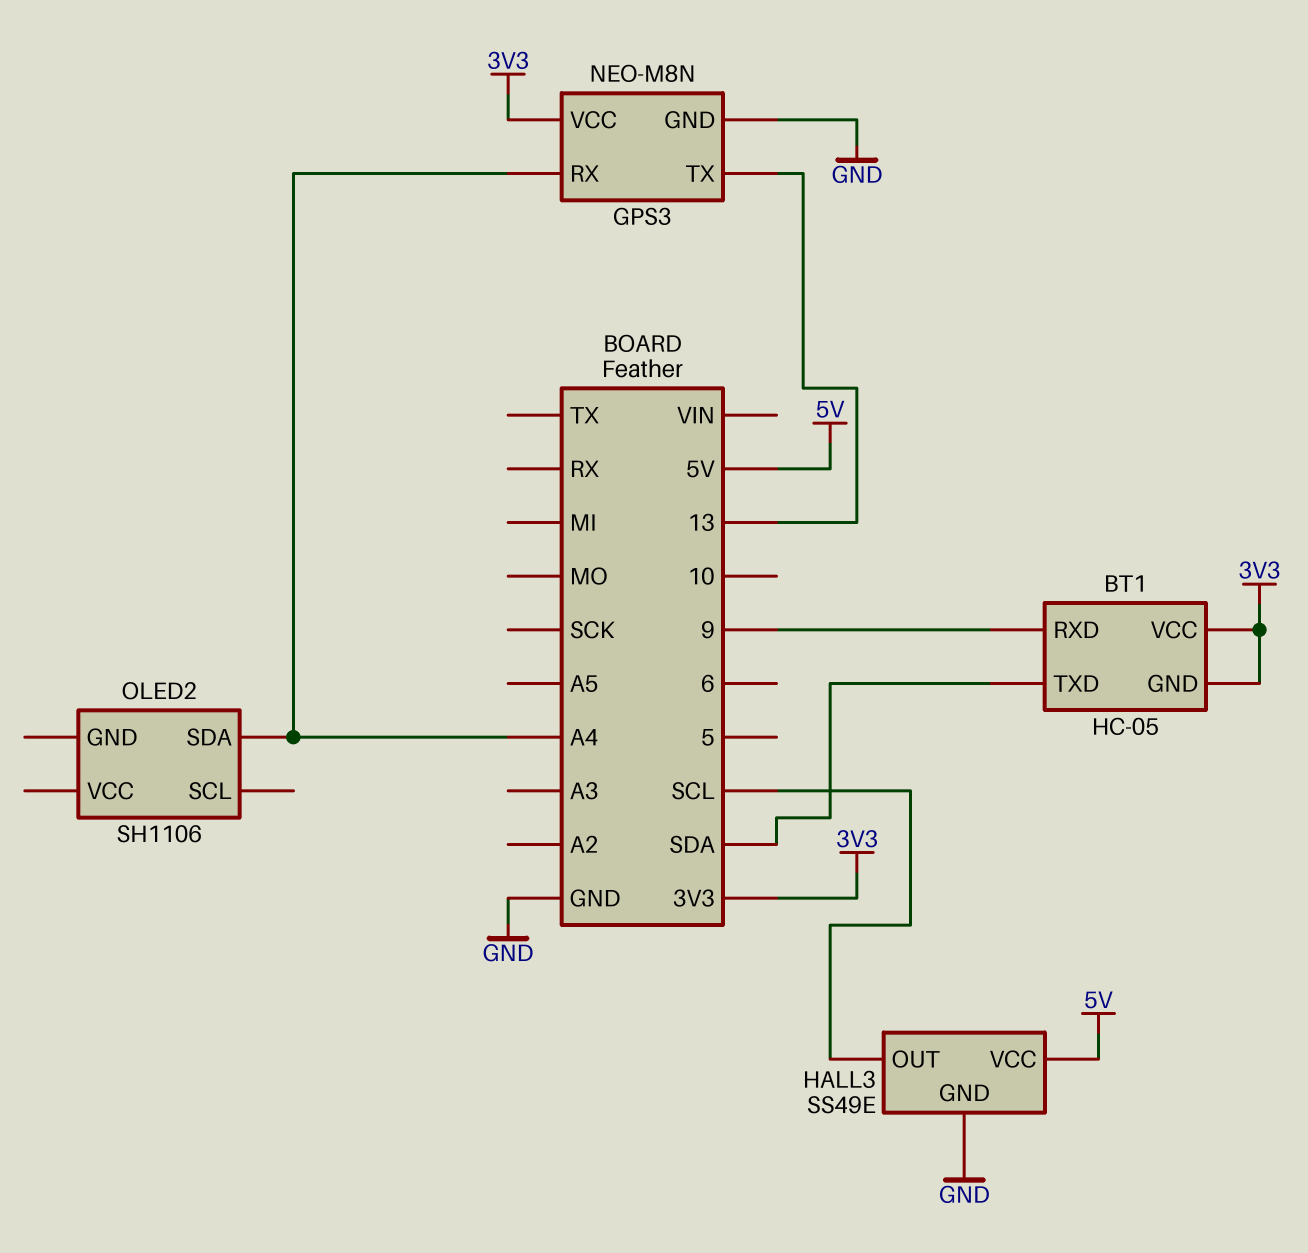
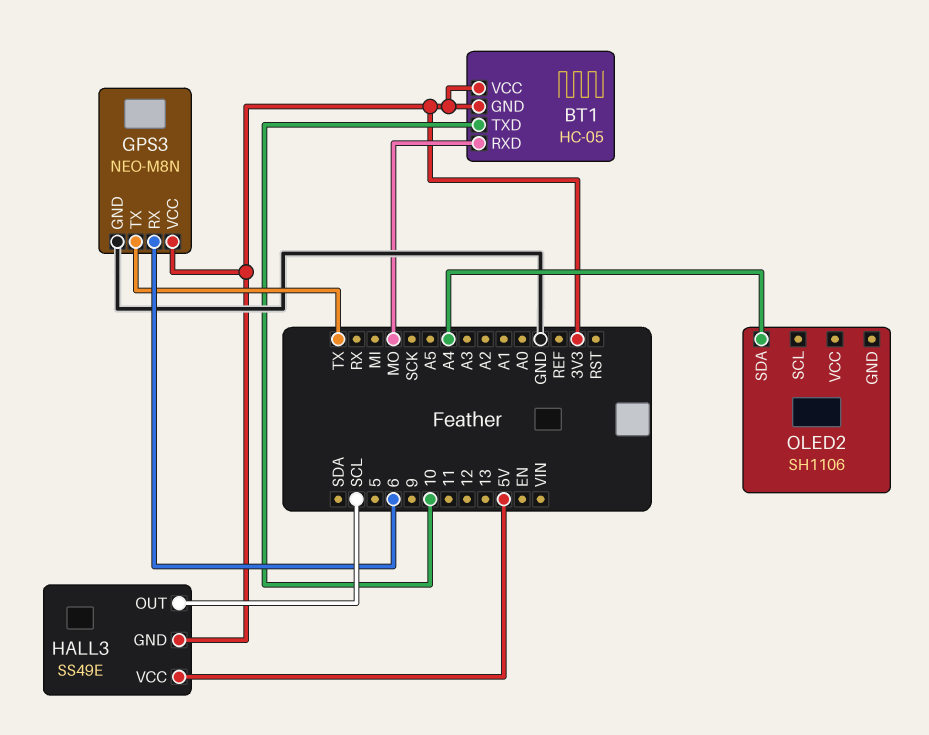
BT1 pin RXD: 9 -> MO
BT1 pin TXD: SDA -> 10
GPS3 pin RX: A4 -> 6
GPS3 pin TX: 13 -> TX
HALL3 pin GND: GND -> 3V3

